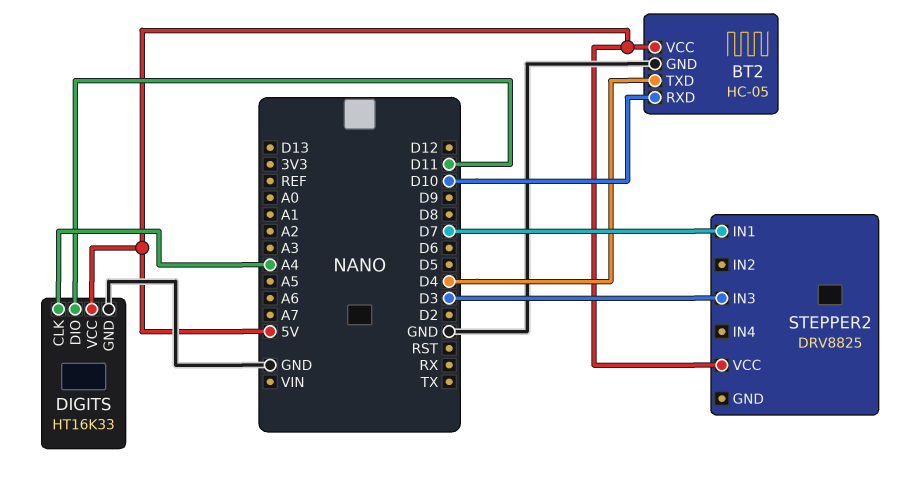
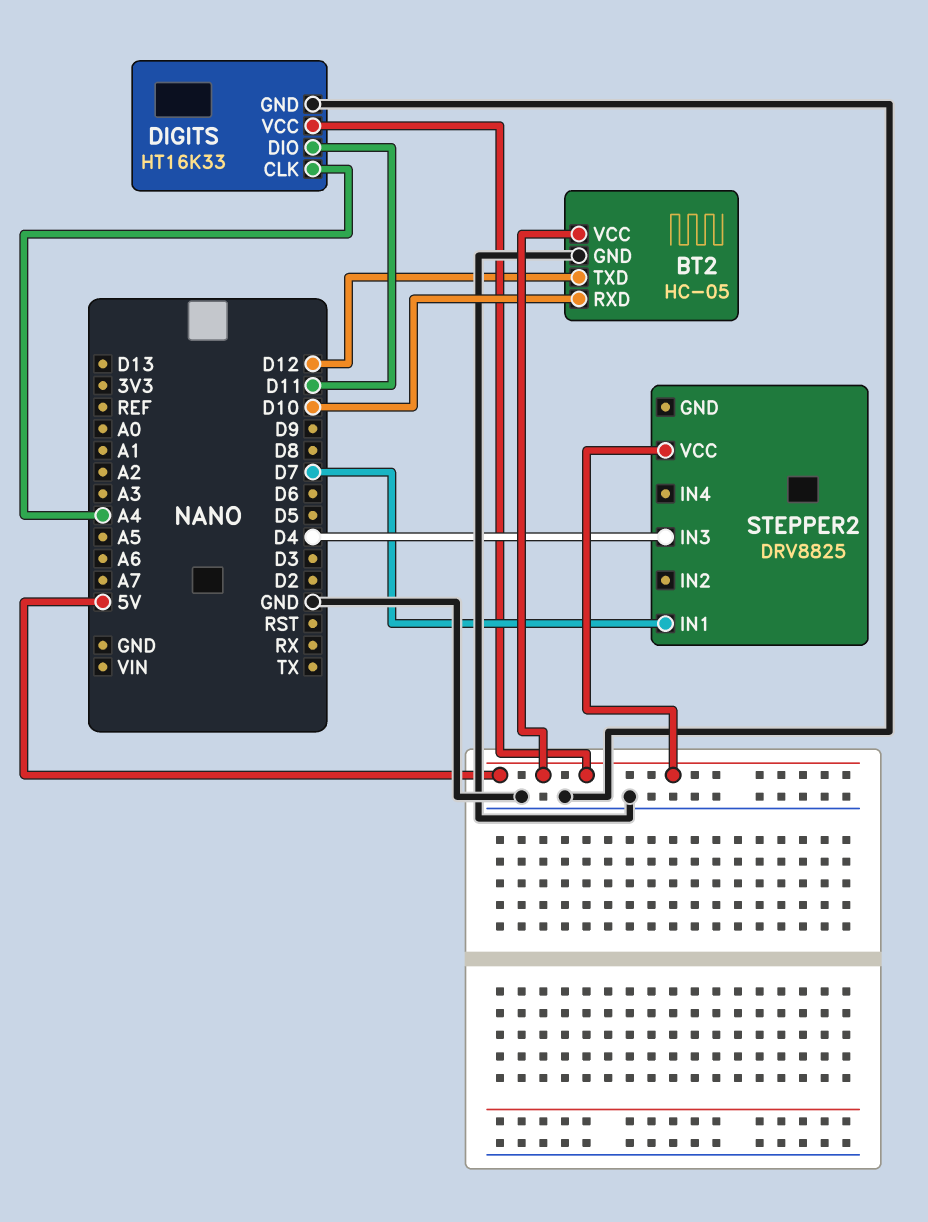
BT2 pin TXD: D4 -> D12
STEPPER2 pin IN3: D3 -> D4

